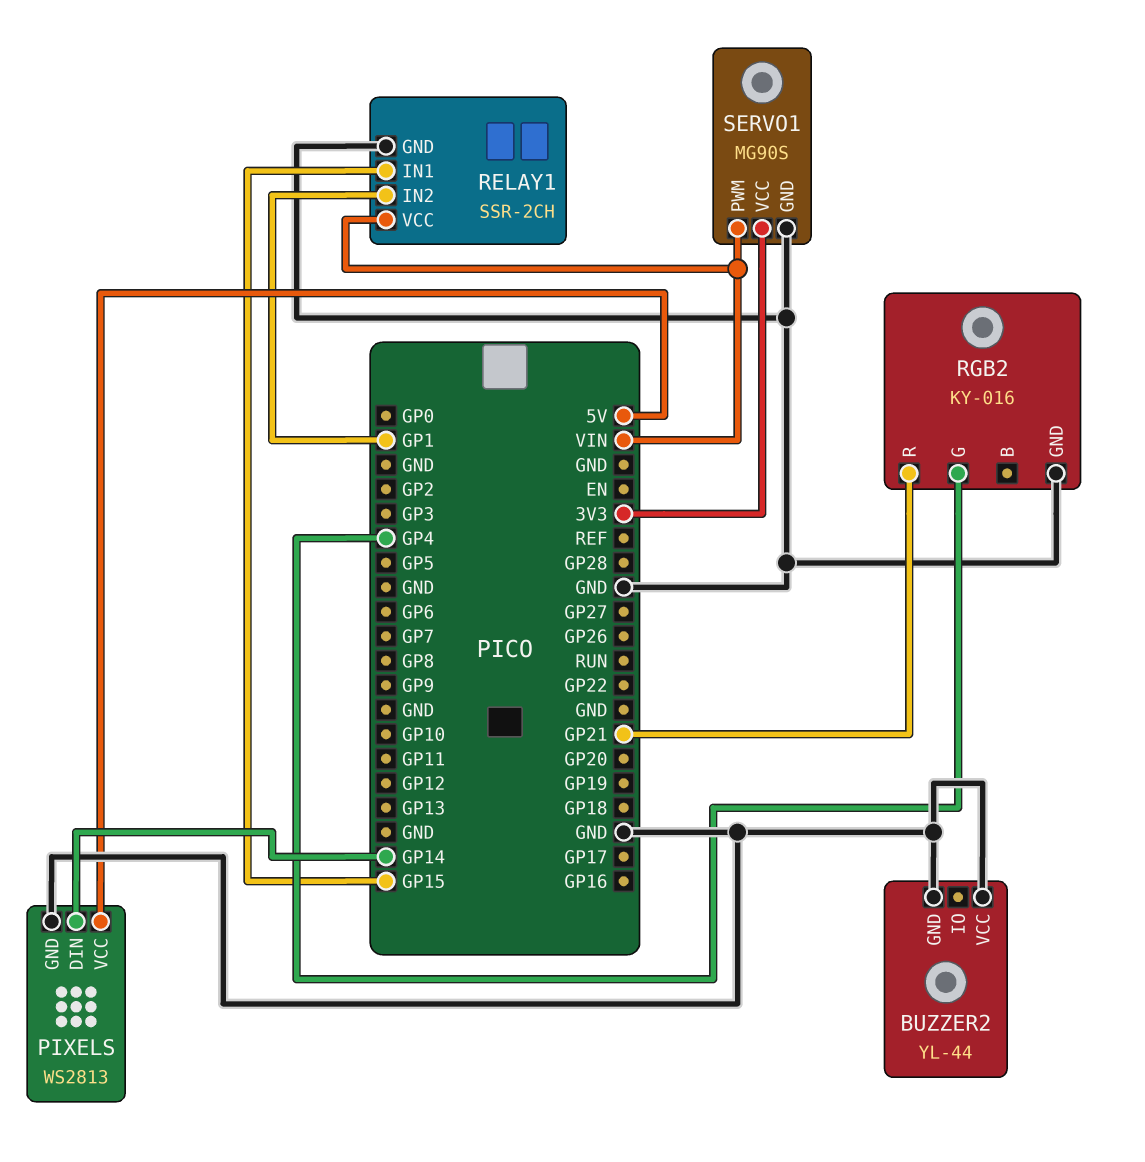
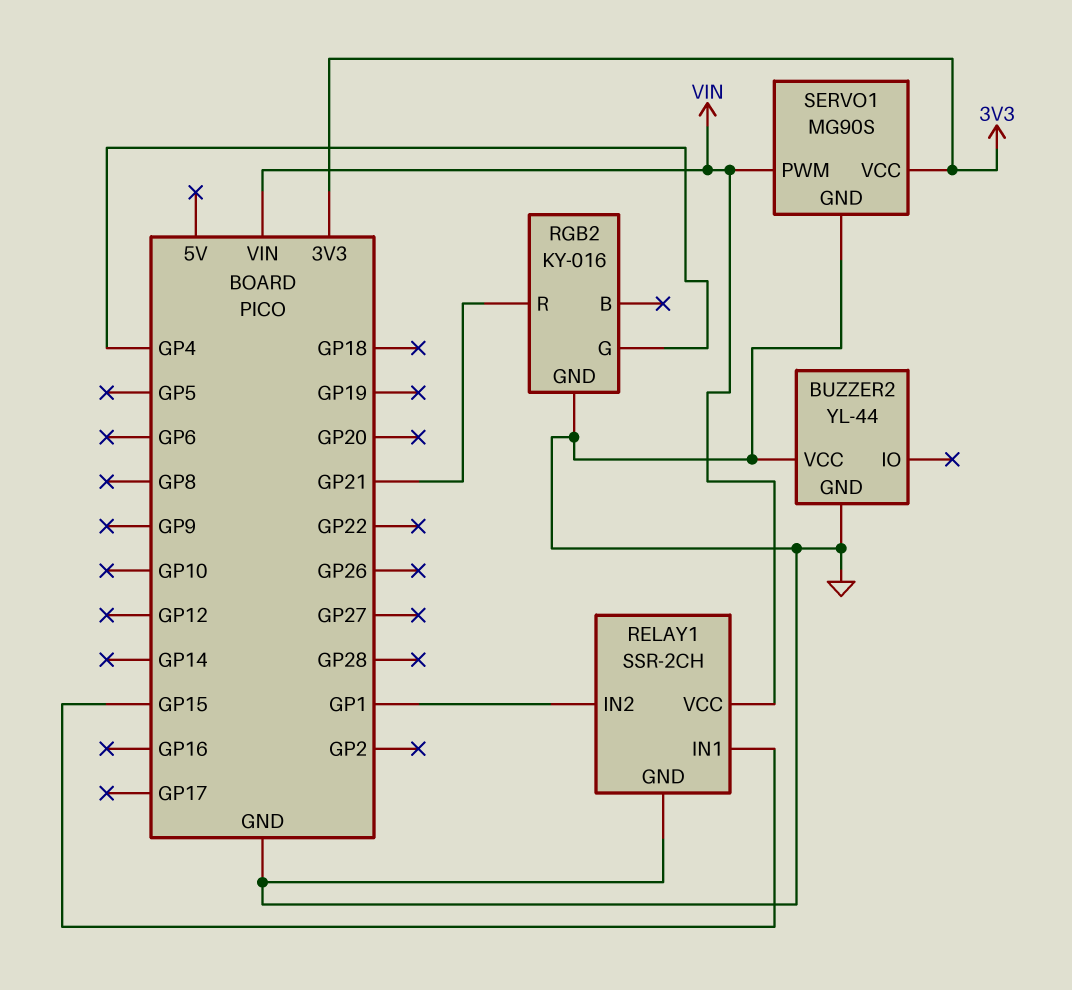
PIXELS: WS2813 -> none
PIXELS pin DIN: GP14 -> none
PIXELS pin GND: GND -> none
PIXELS pin VCC: 5V -> none

